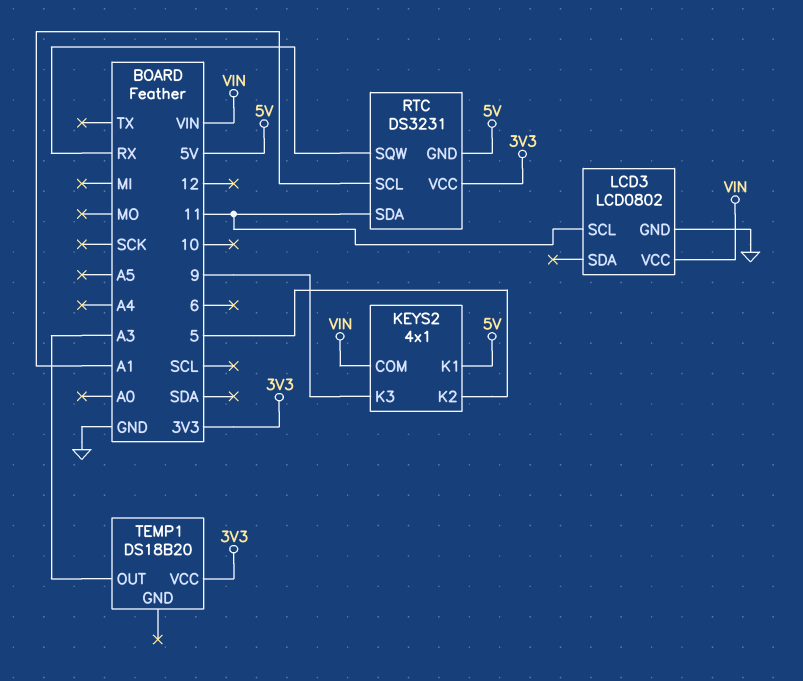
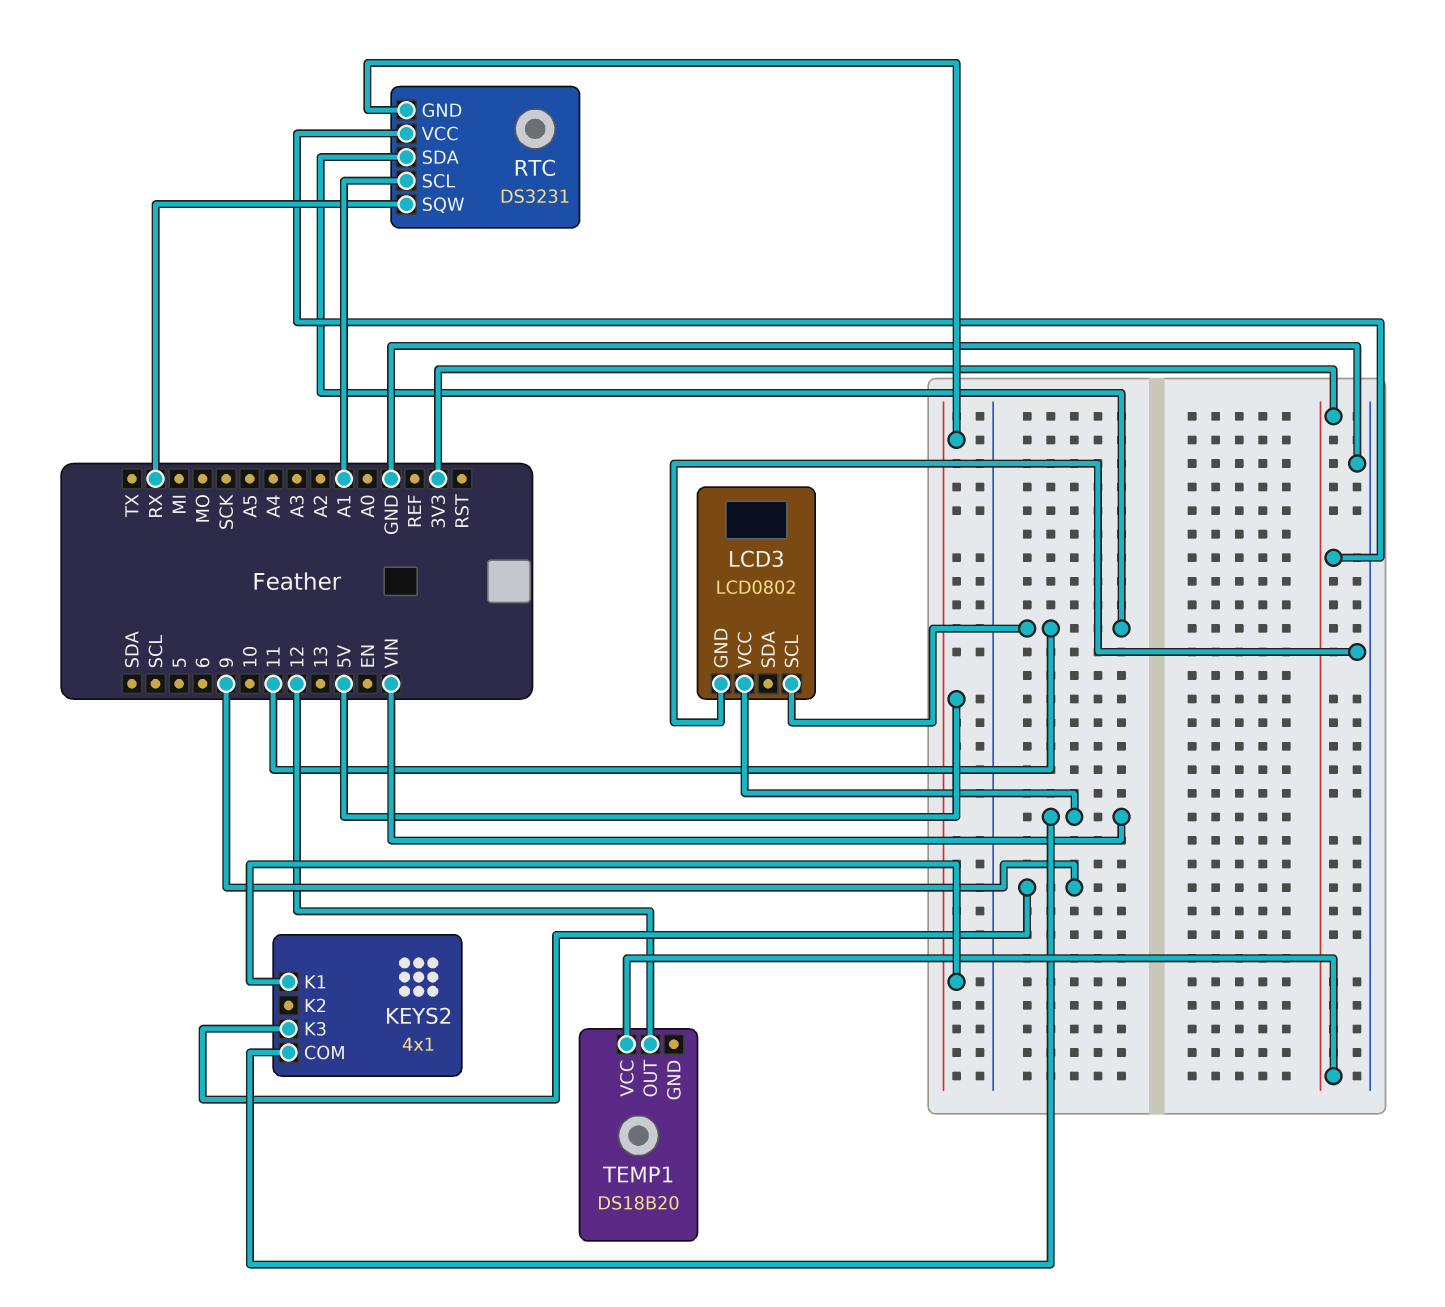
KEYS2 pin K2: 5 -> none
TEMP1 pin OUT: A3 -> 12

